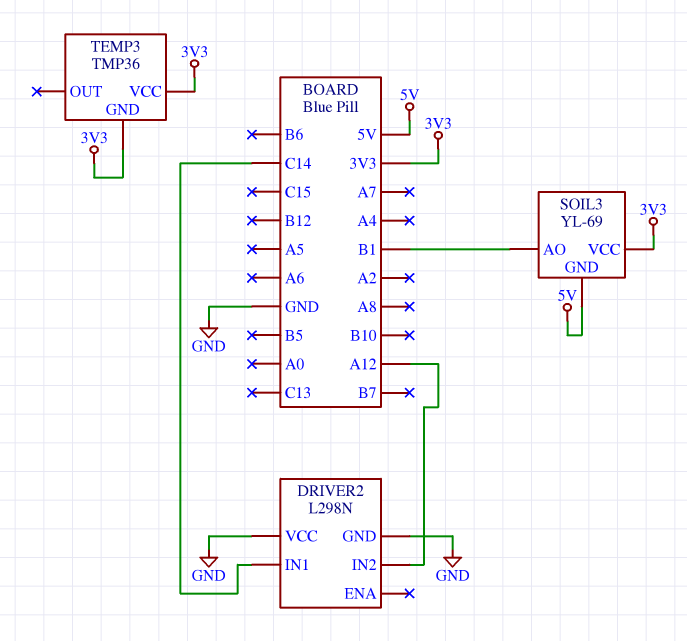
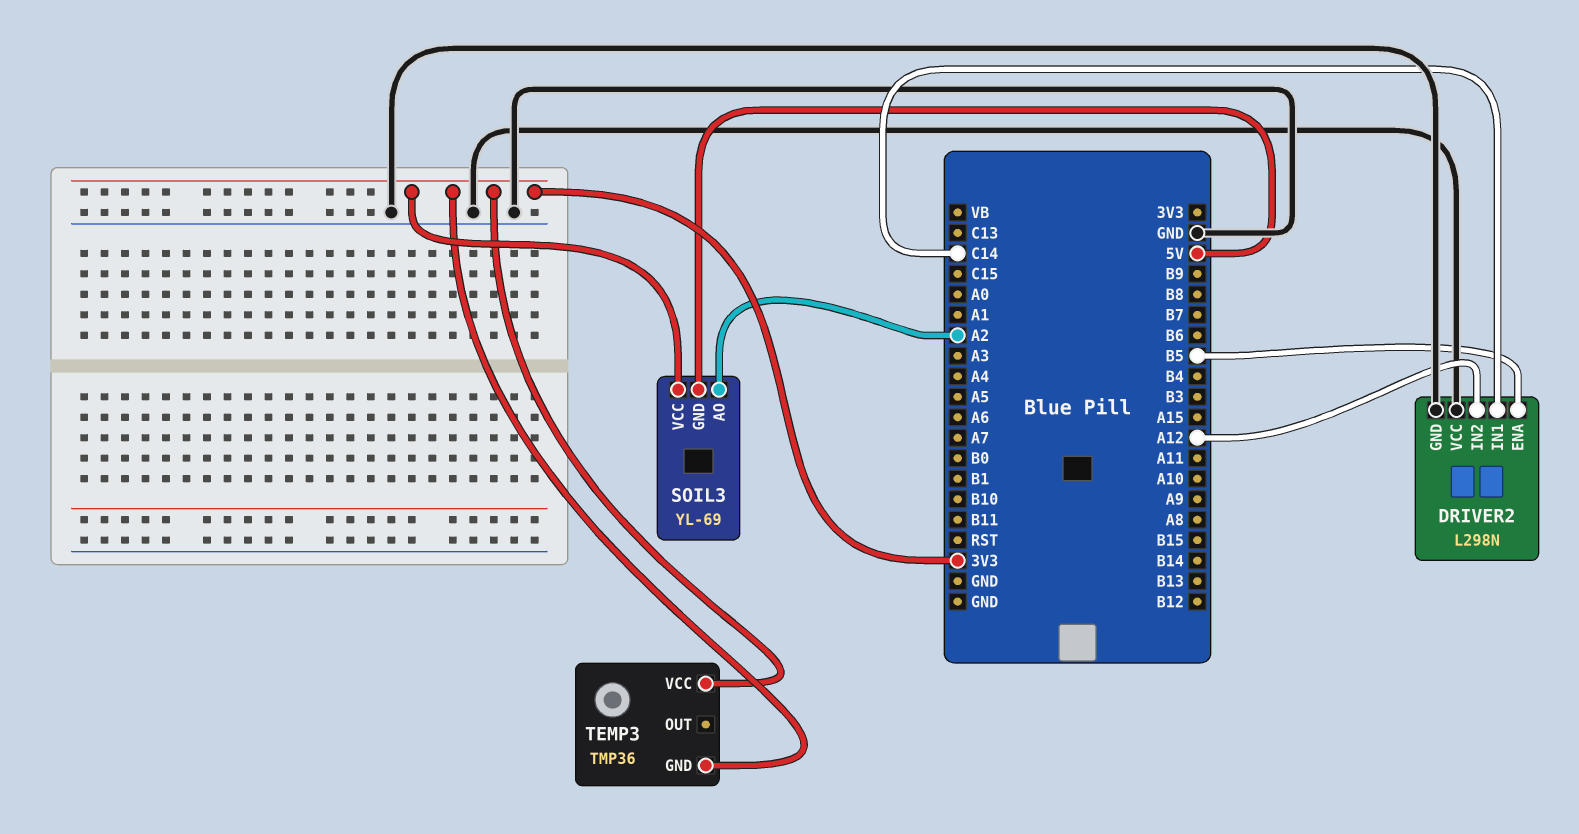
DRIVER2 pin ENA: none -> B5
SOIL3 pin AO: B1 -> A2

